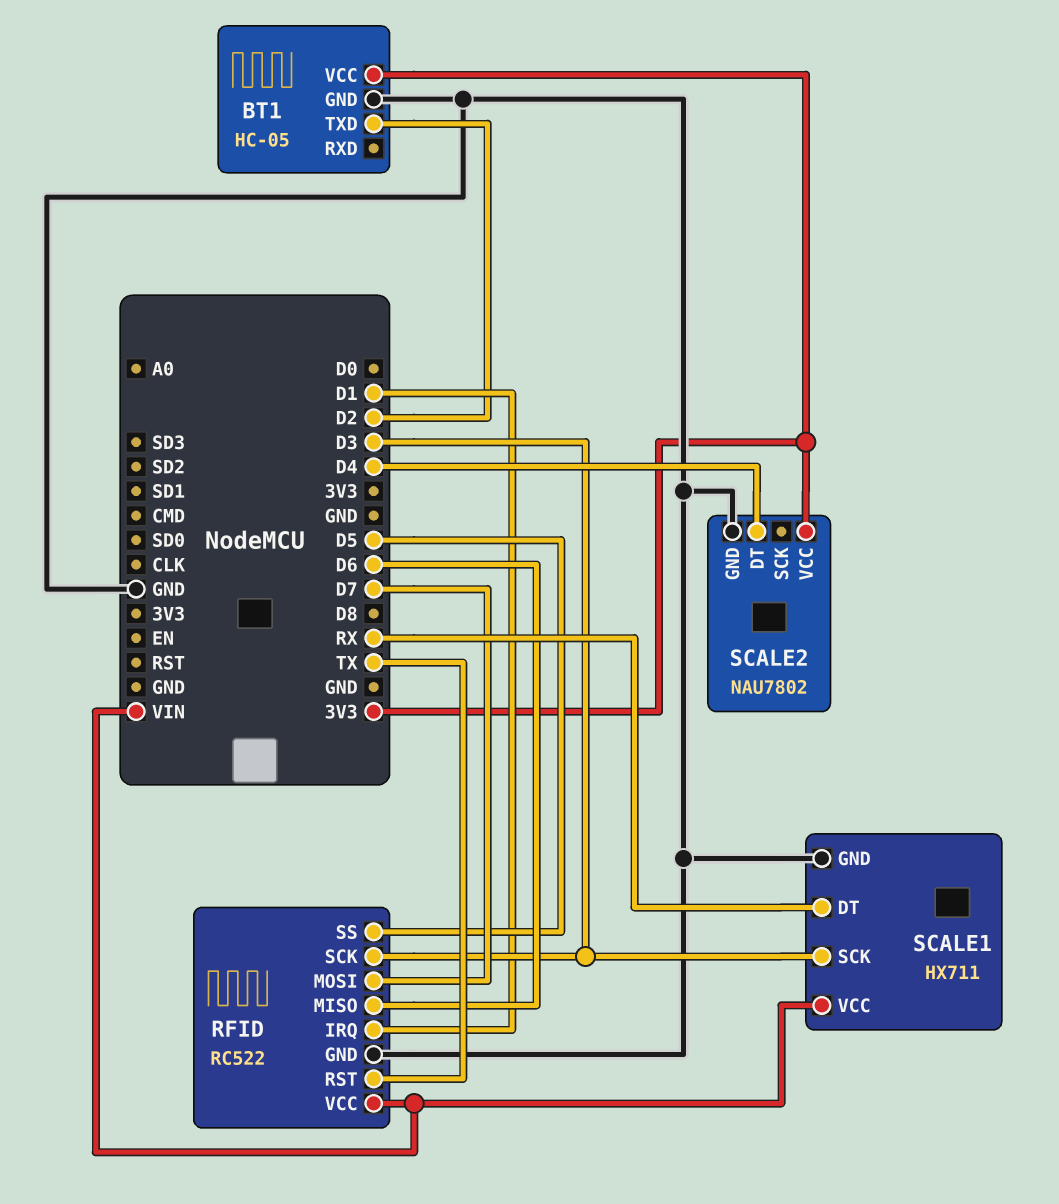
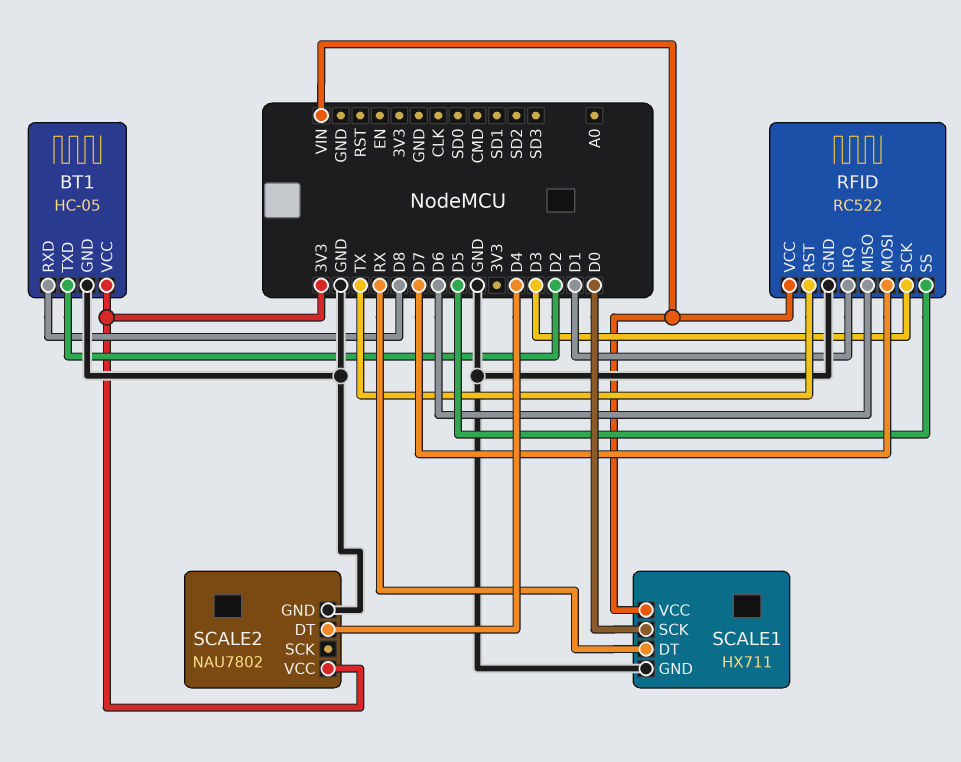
BT1 pin RXD: none -> D8
SCALE1 pin SCK: D3 -> D0

